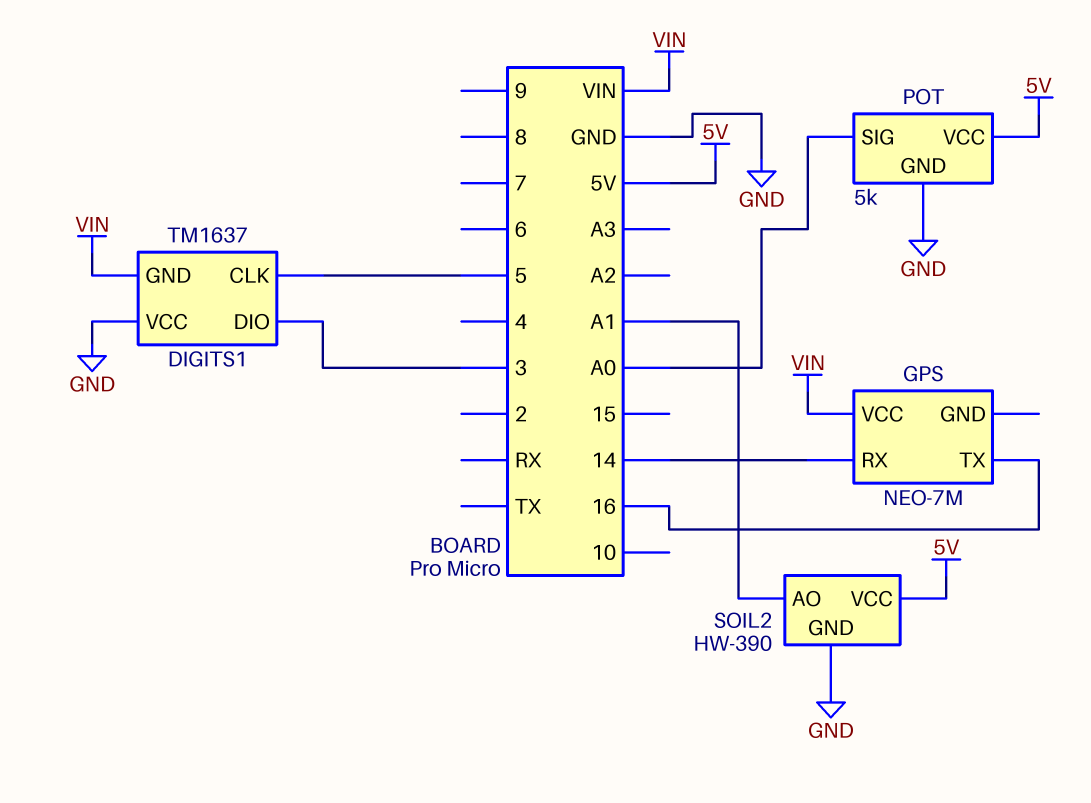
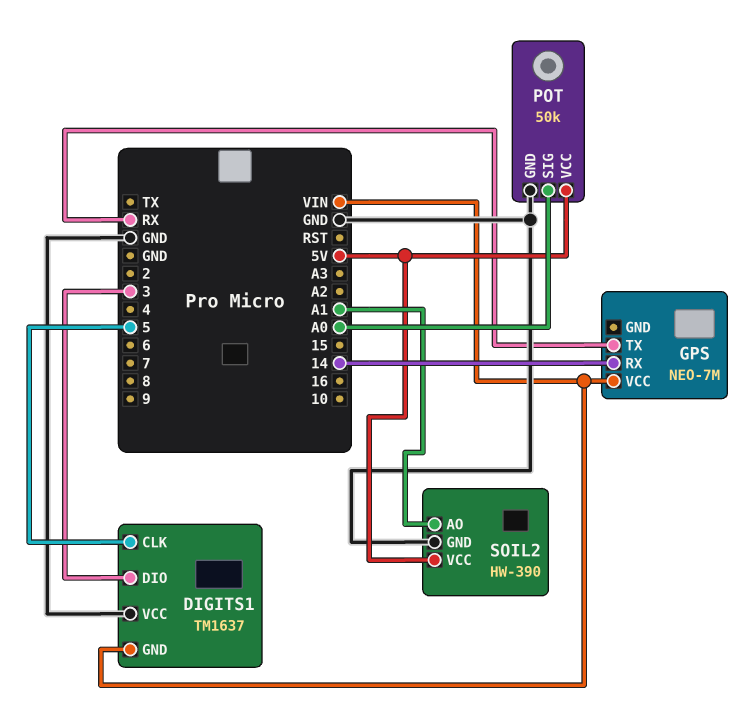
GPS pin TX: 16 -> RX
POT: 5k -> 50k

